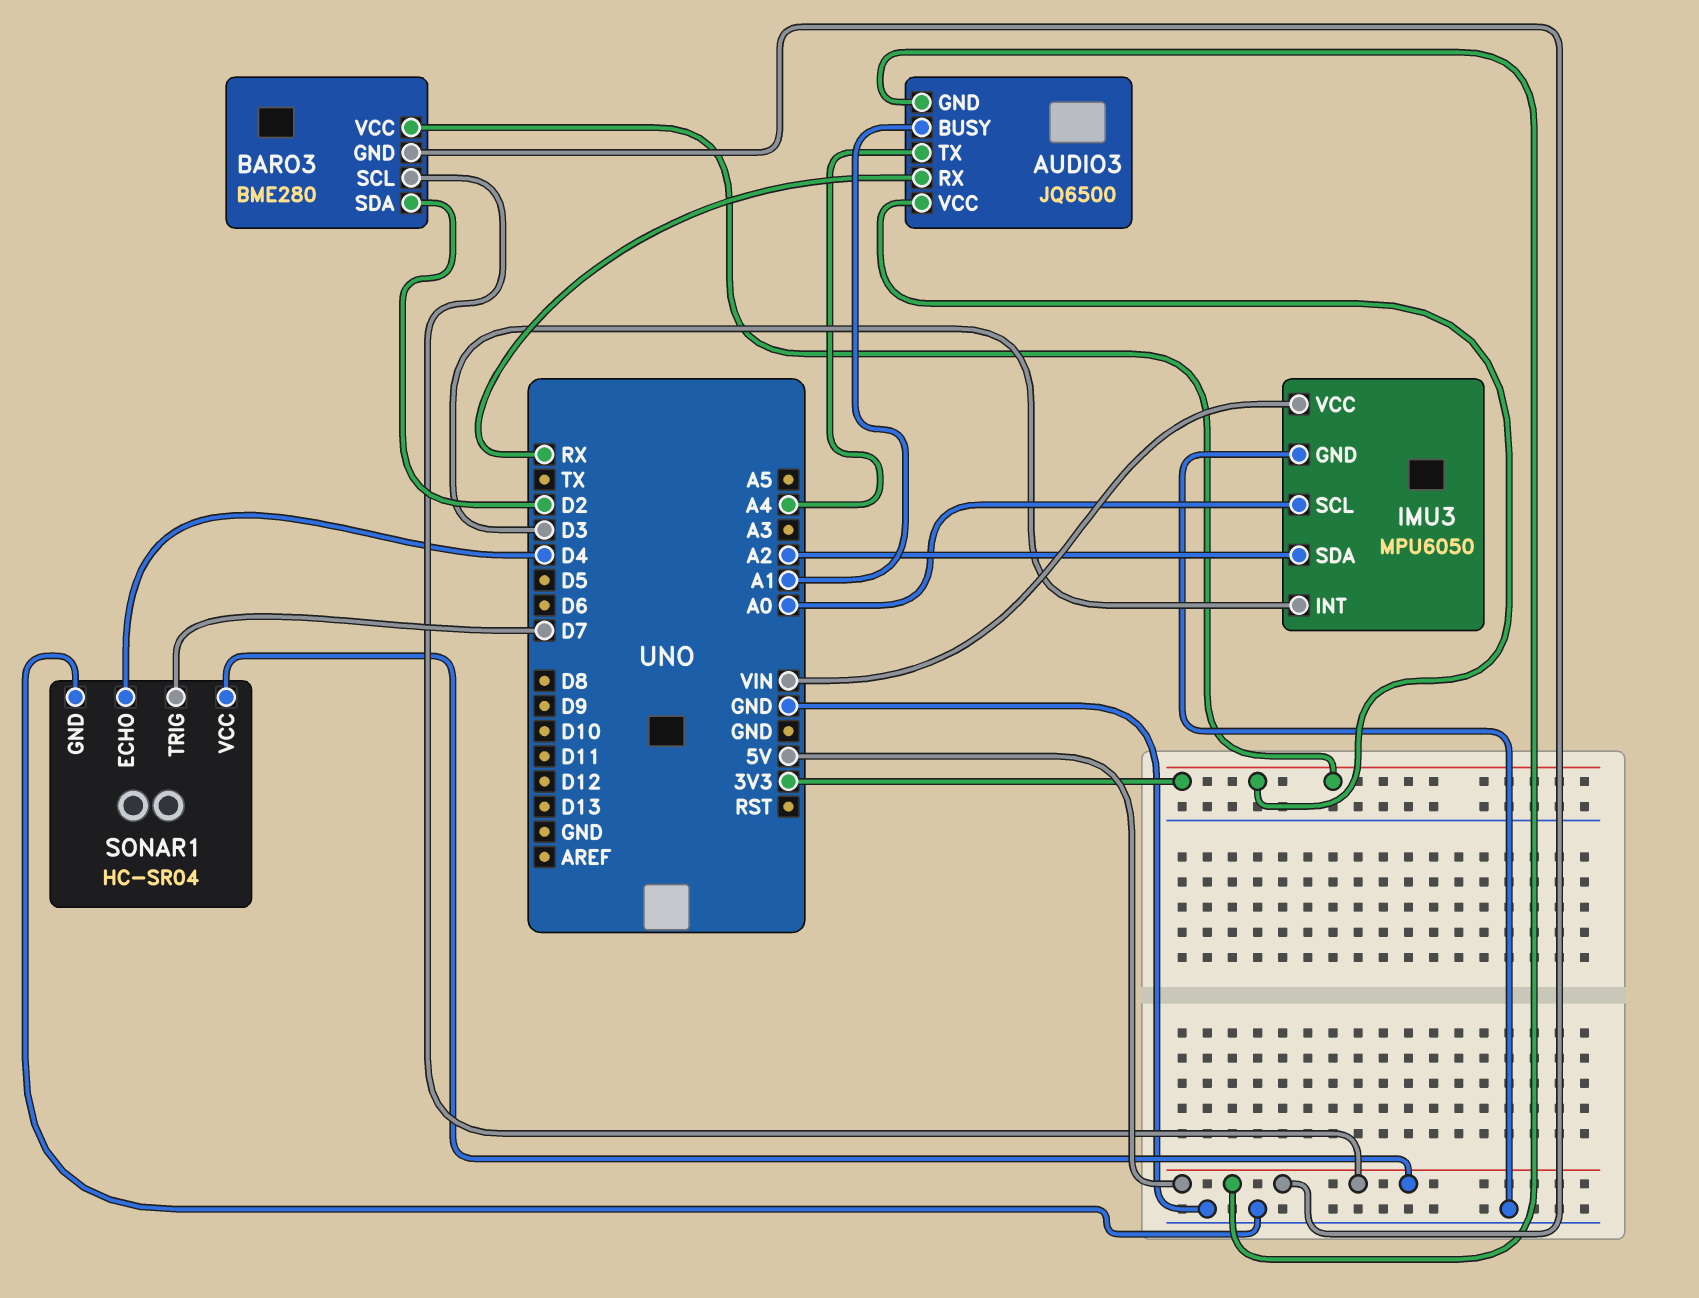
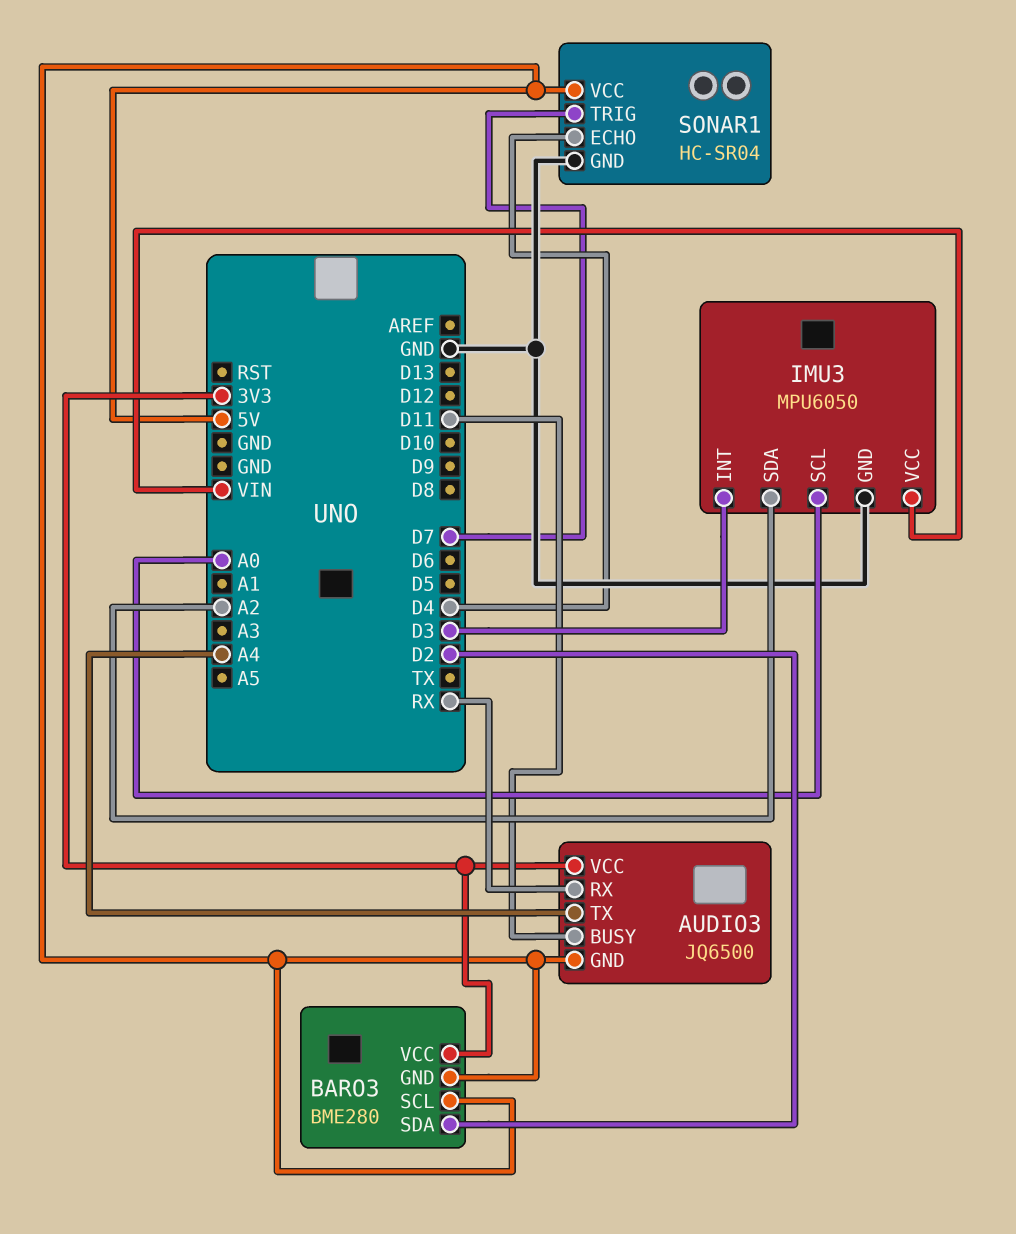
AUDIO3 pin BUSY: A1 -> D11

